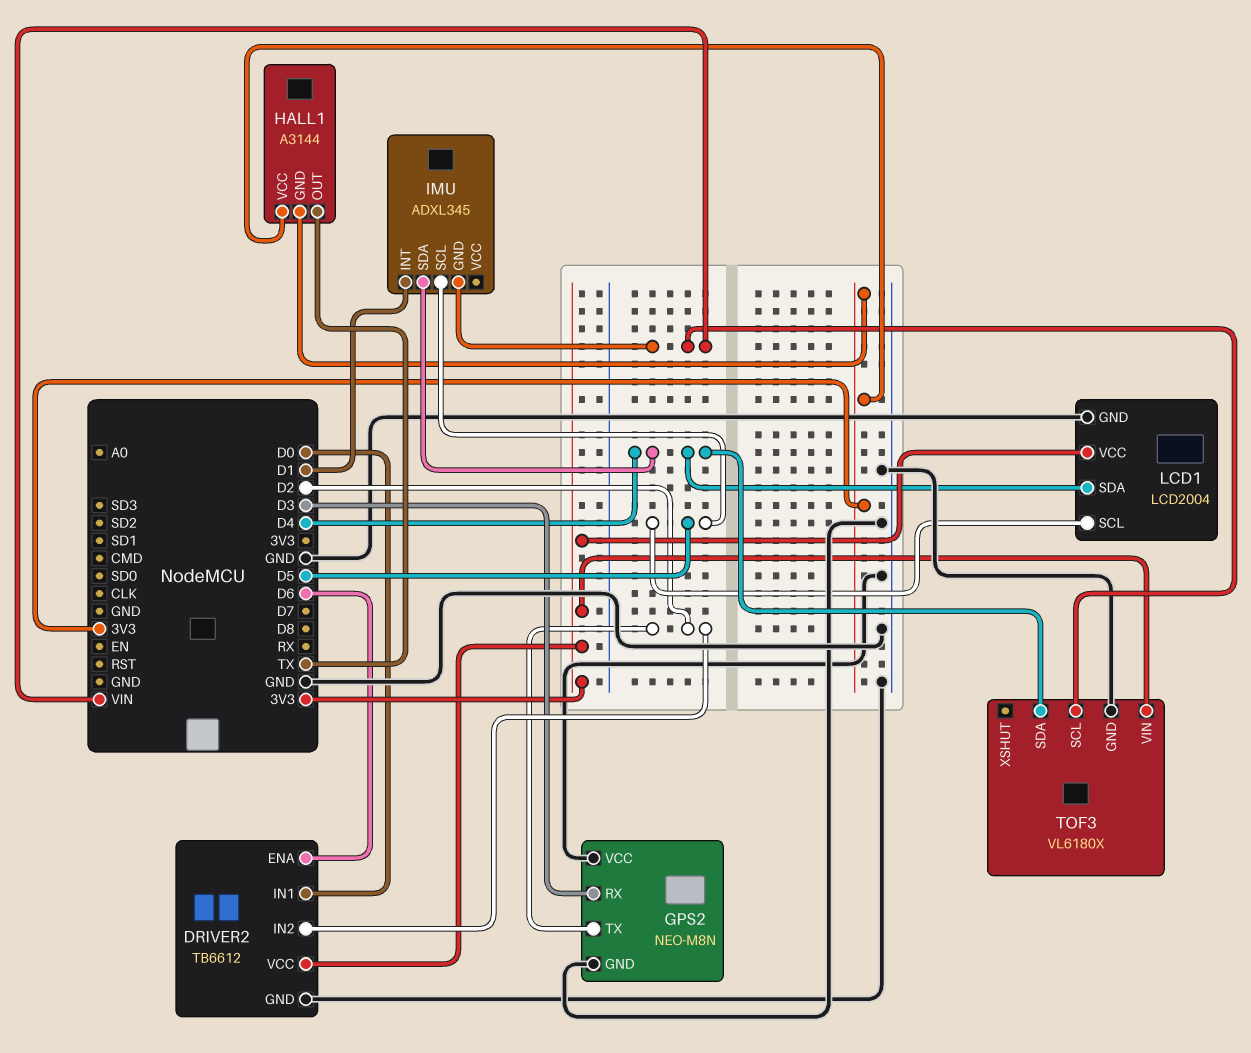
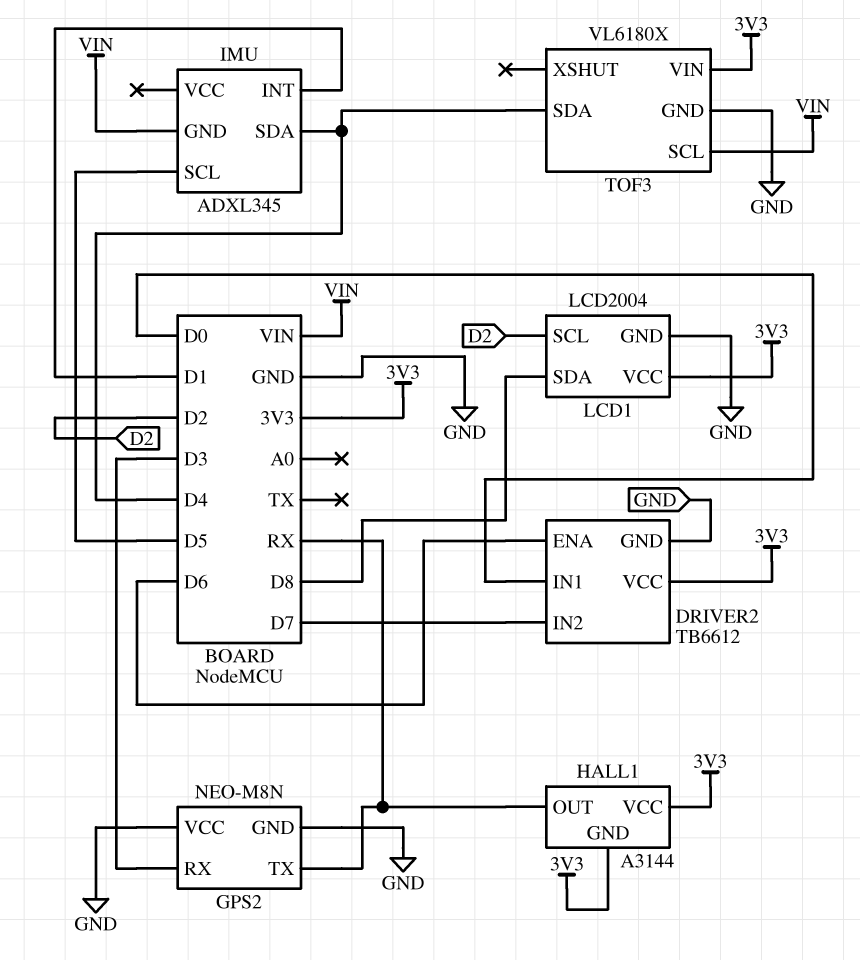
DRIVER2 pin IN2: D2 -> D7
GPS2 pin TX: D2 -> RX
HALL1 pin OUT: TX -> RX
LCD1 pin SCL: D5 -> D2
LCD1 pin SDA: D4 -> D8

